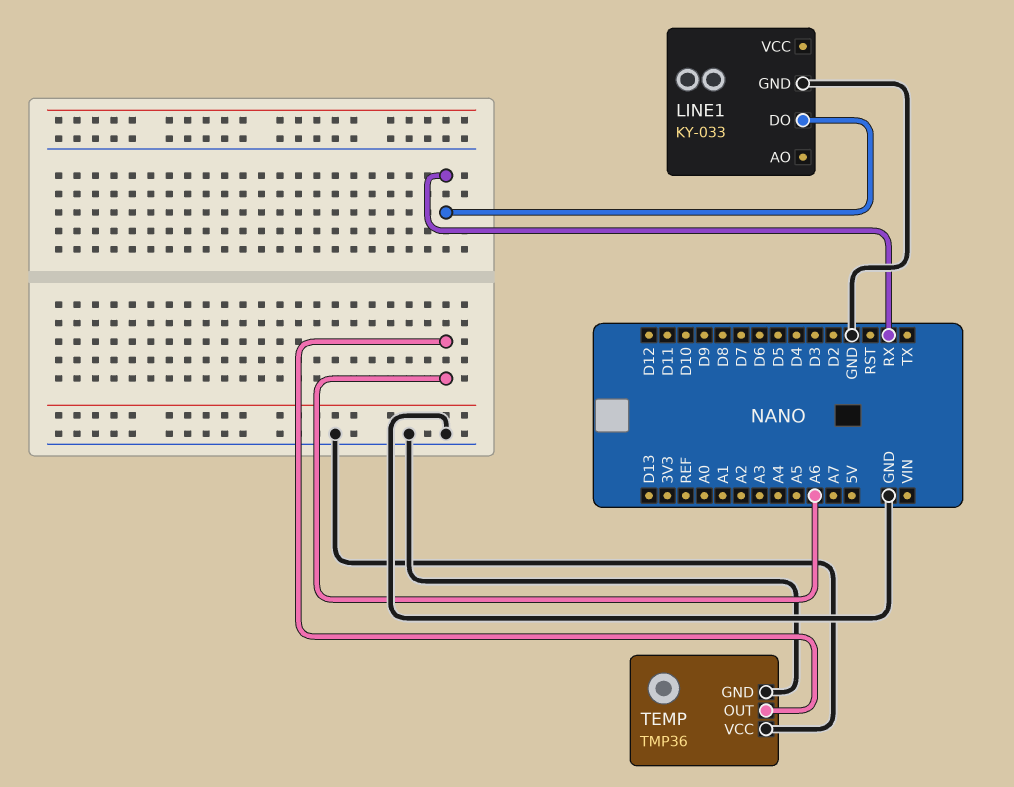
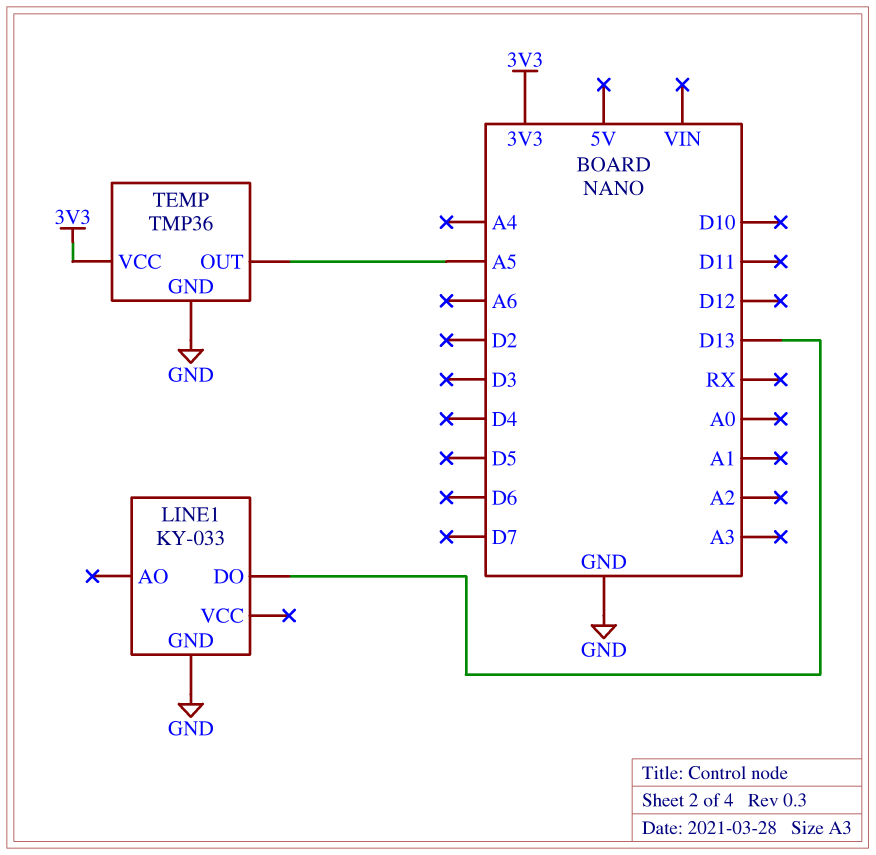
LINE1 pin DO: RX -> D13
TEMP pin OUT: A6 -> A5
TEMP pin VCC: GND -> 3V3

